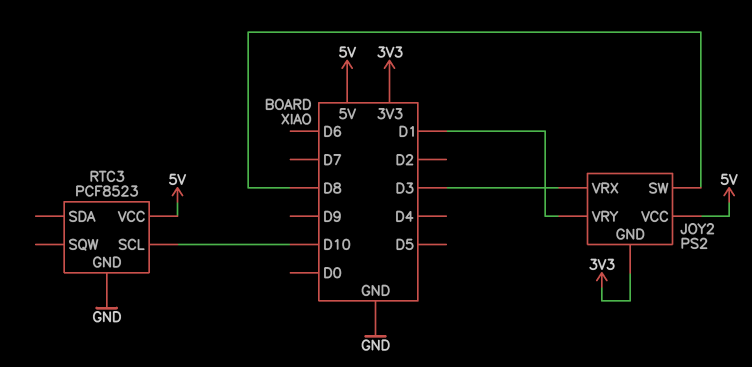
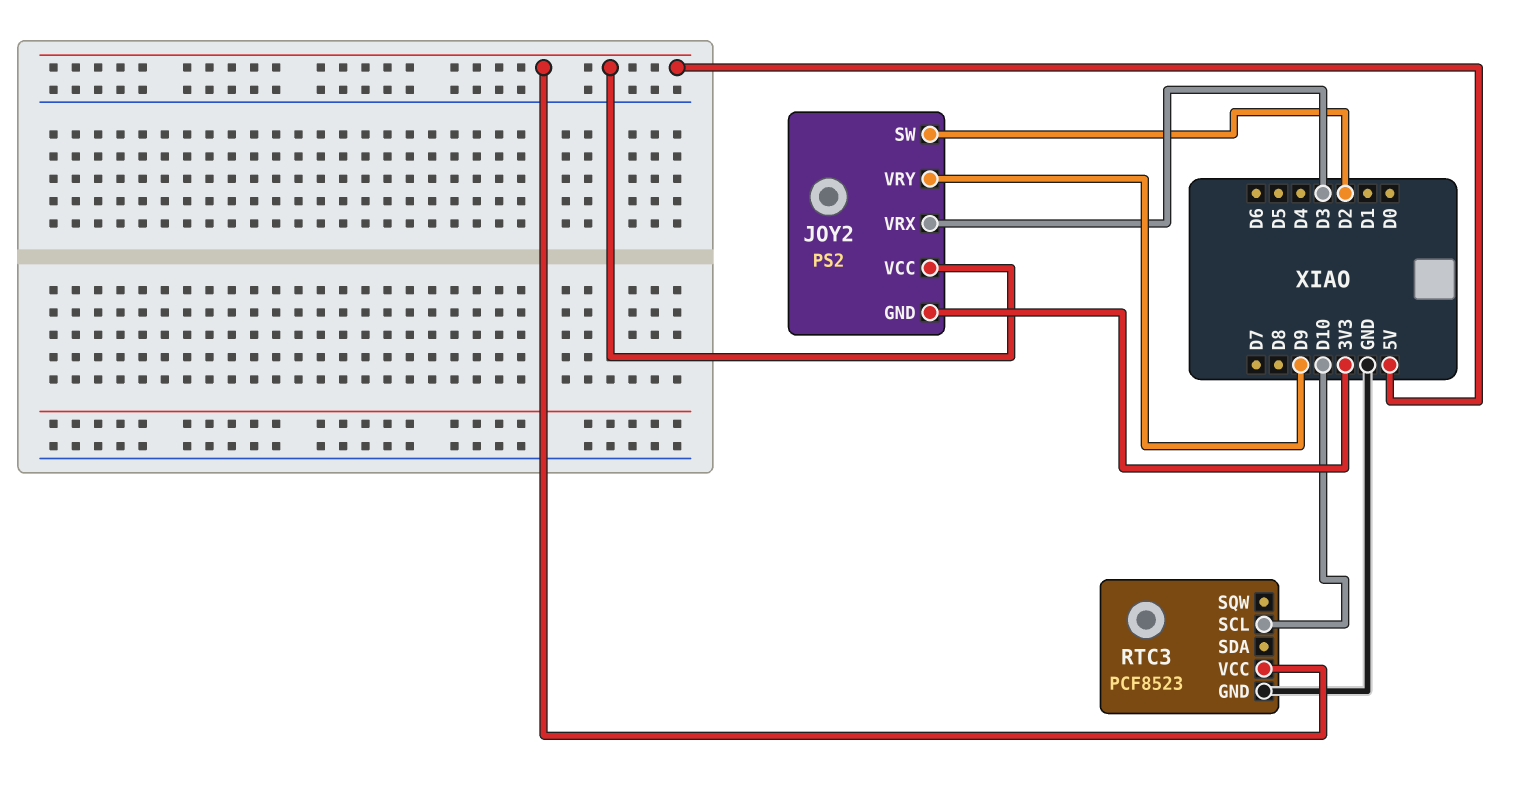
JOY2 pin SW: D8 -> D2
JOY2 pin VRY: D1 -> D9

